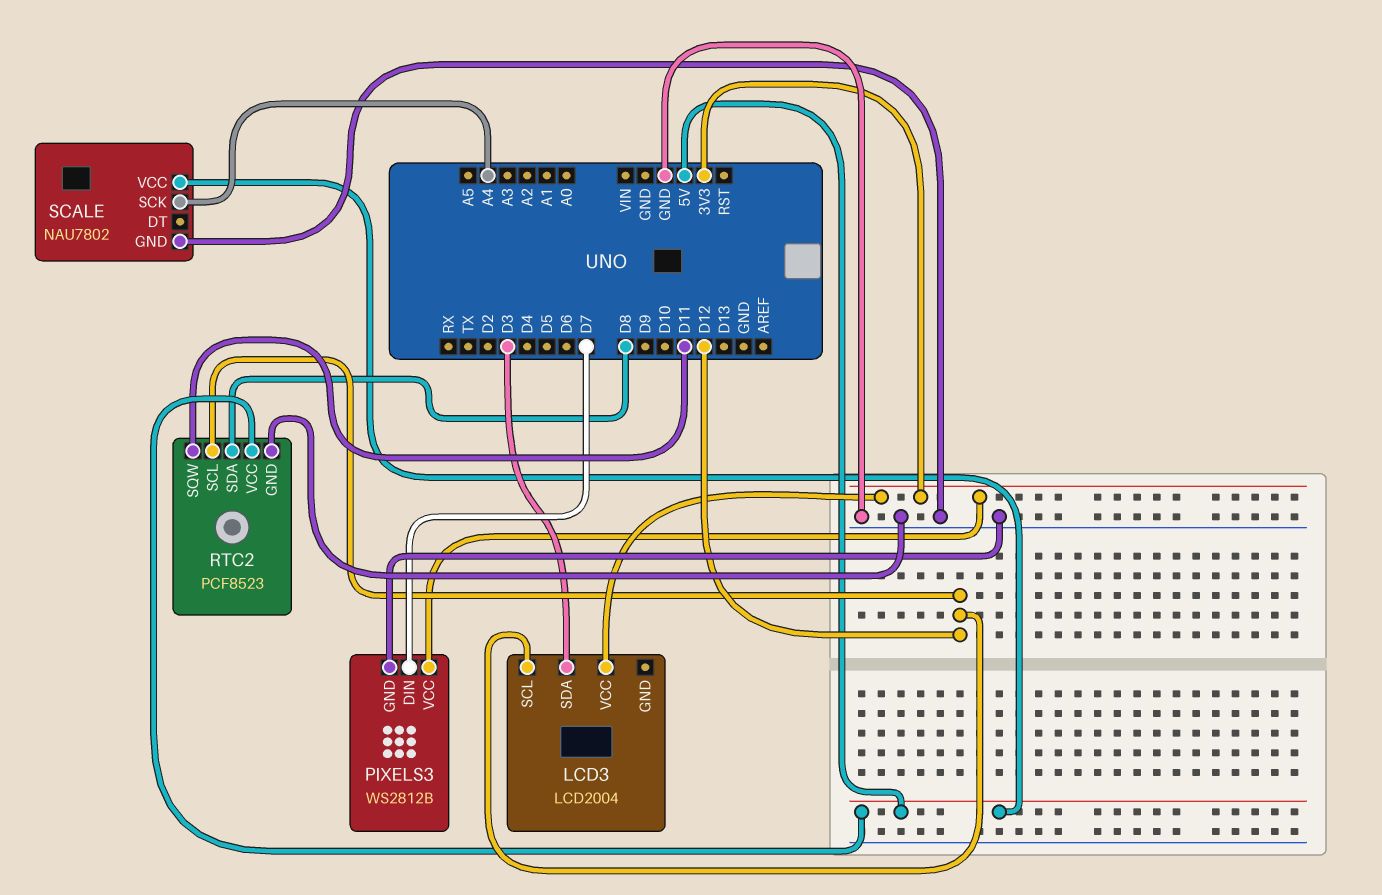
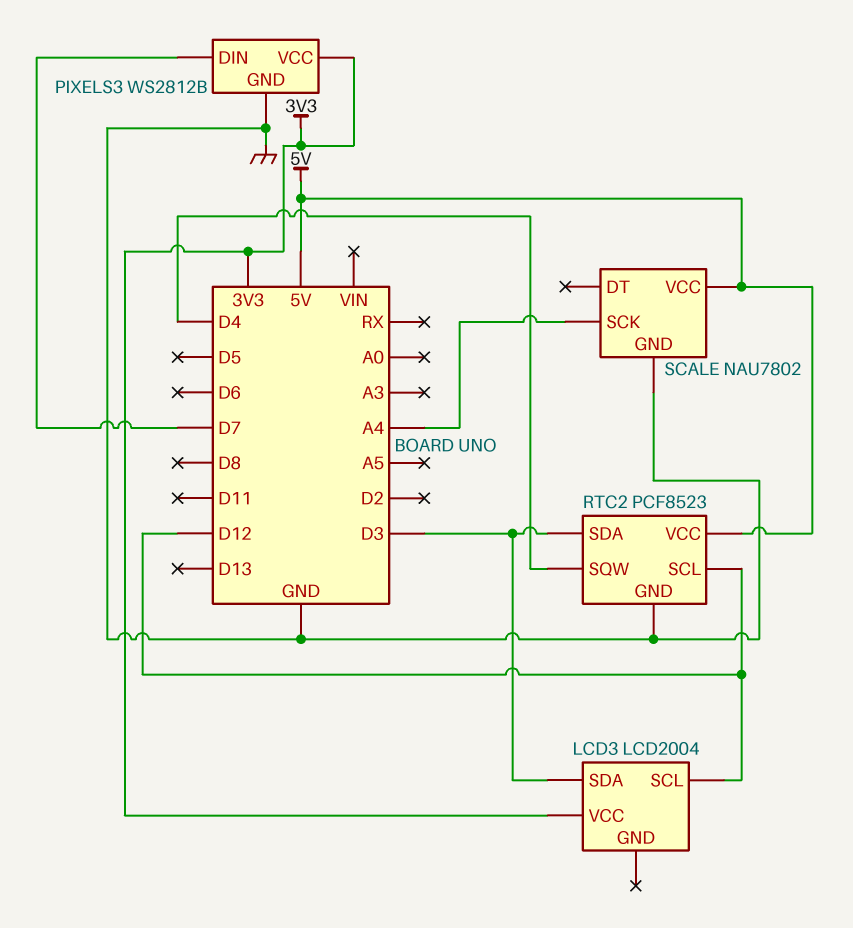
RTC2 pin SDA: D8 -> D3
RTC2 pin SQW: D11 -> D4

